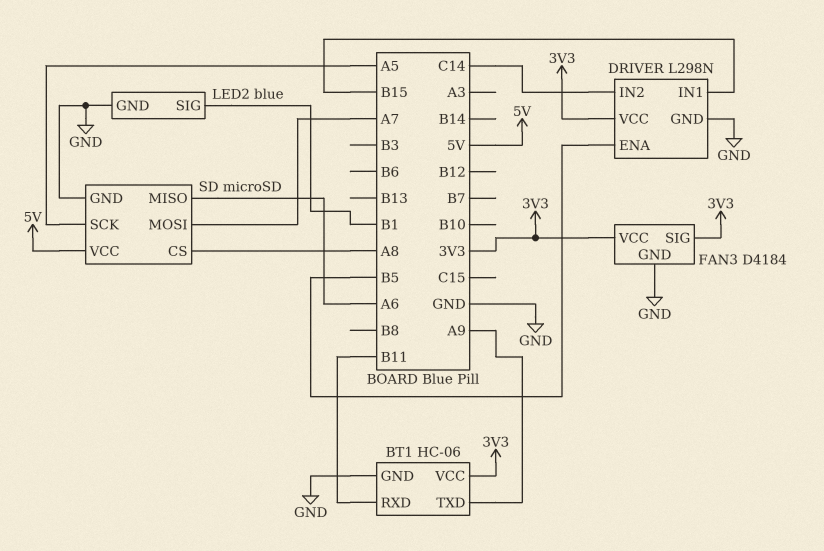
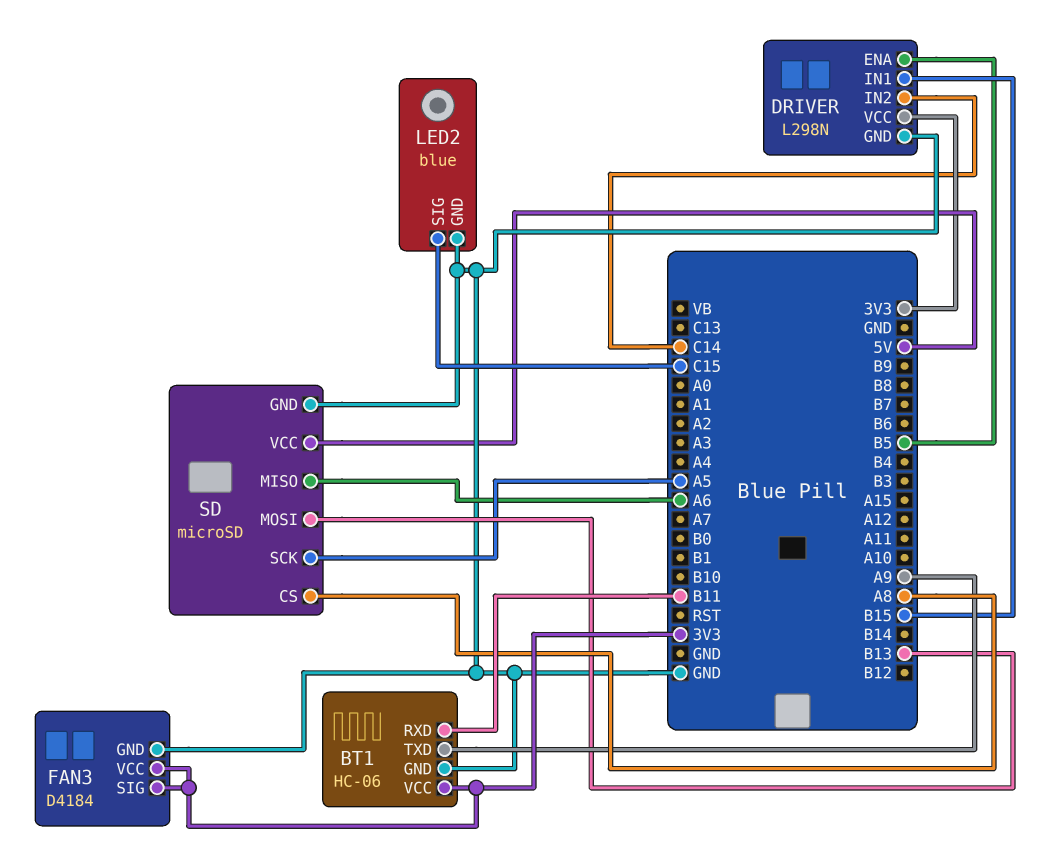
LED2 pin SIG: B1 -> C15
SD pin MOSI: A7 -> B13

